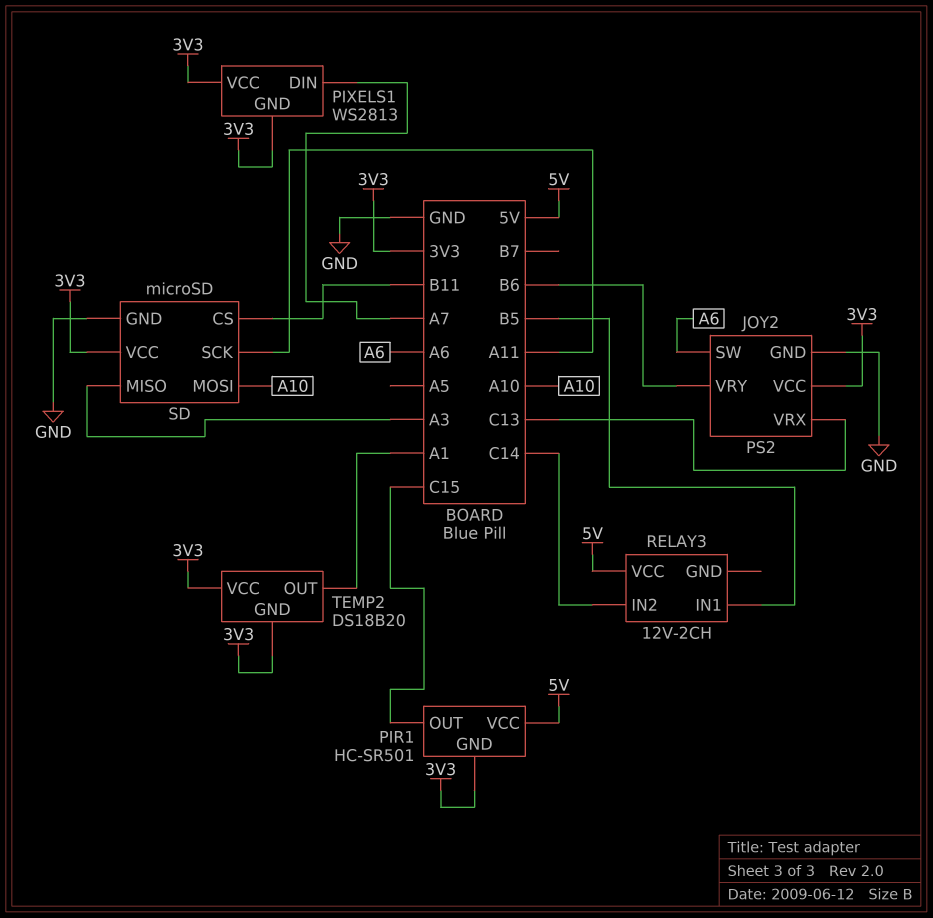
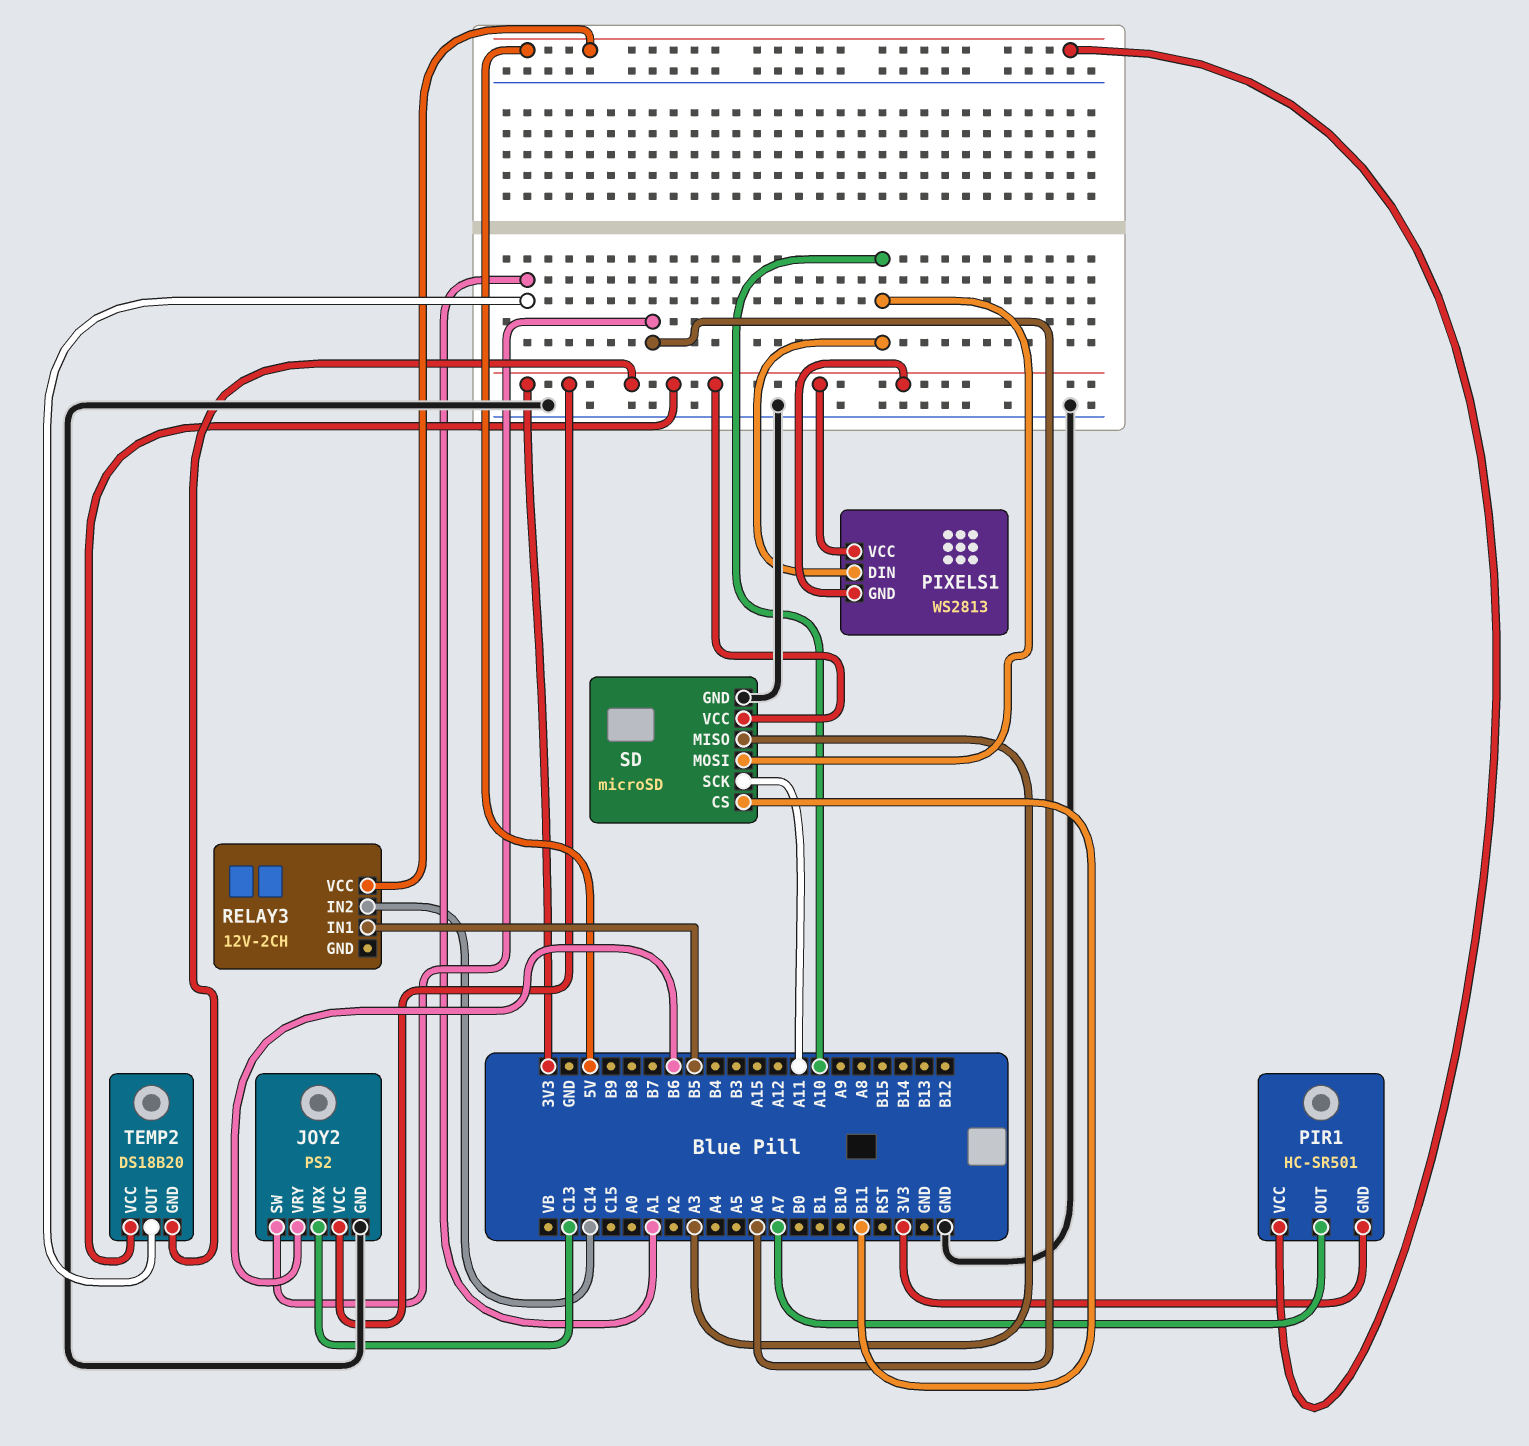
PIR1 pin OUT: C15 -> A7
PIXELS1 pin DIN: A7 -> A10

